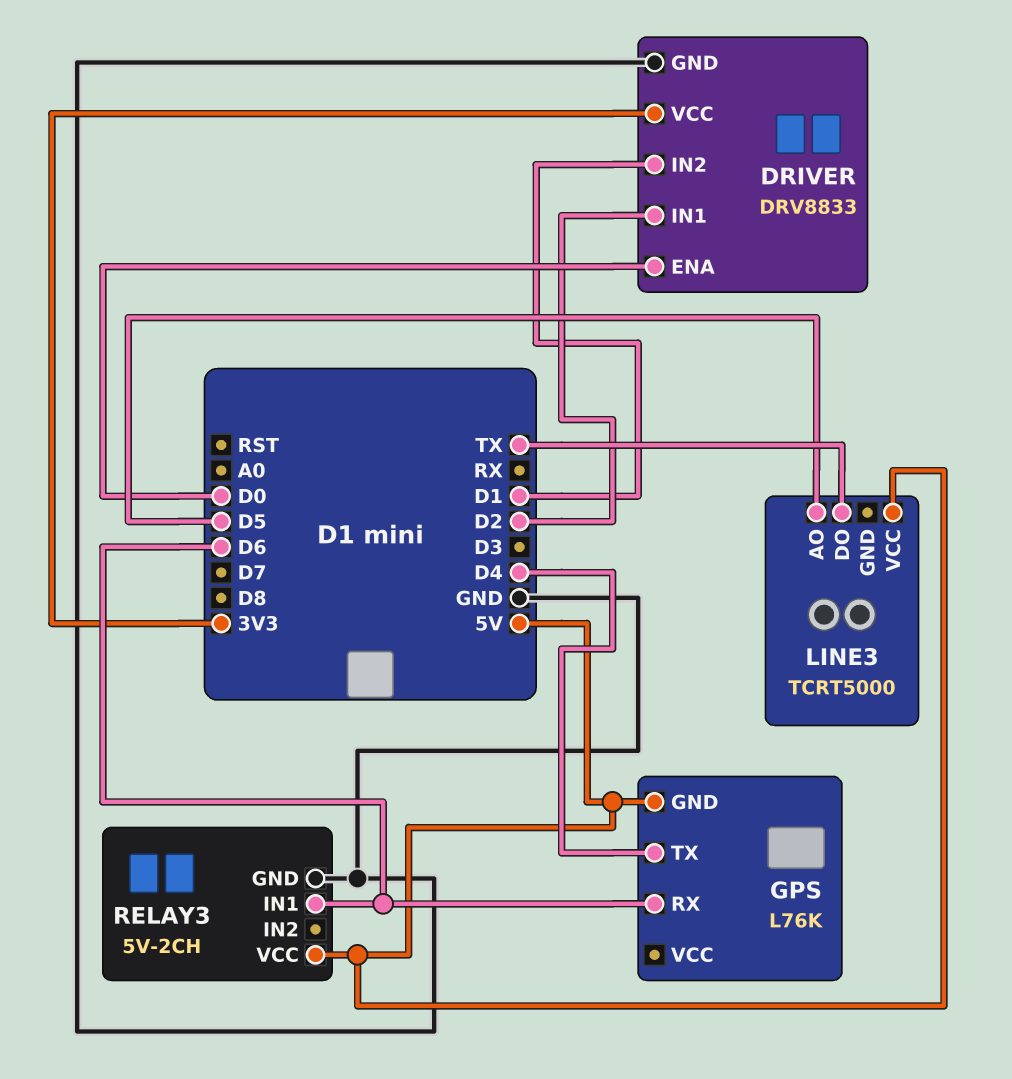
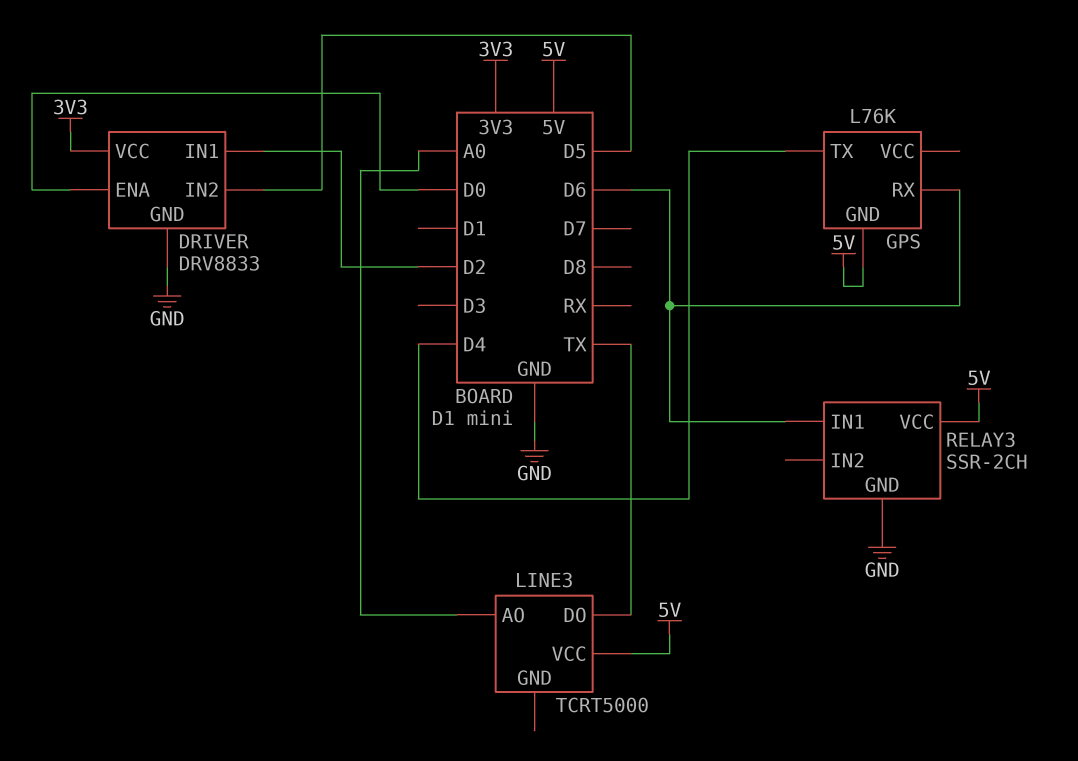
DRIVER pin IN2: D1 -> D5
LINE3 pin AO: D5 -> A0
RELAY3: 5V-2CH -> SSR-2CH

